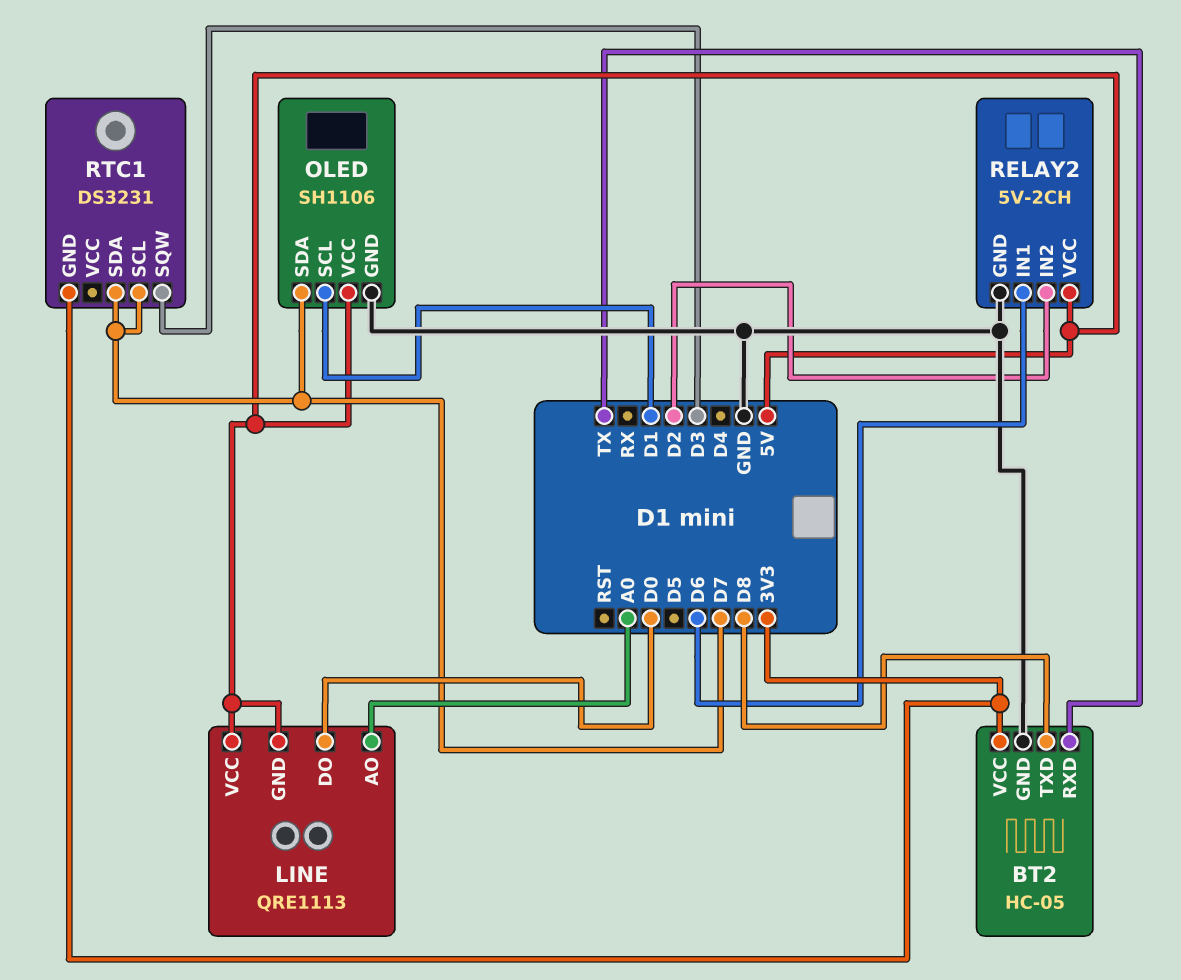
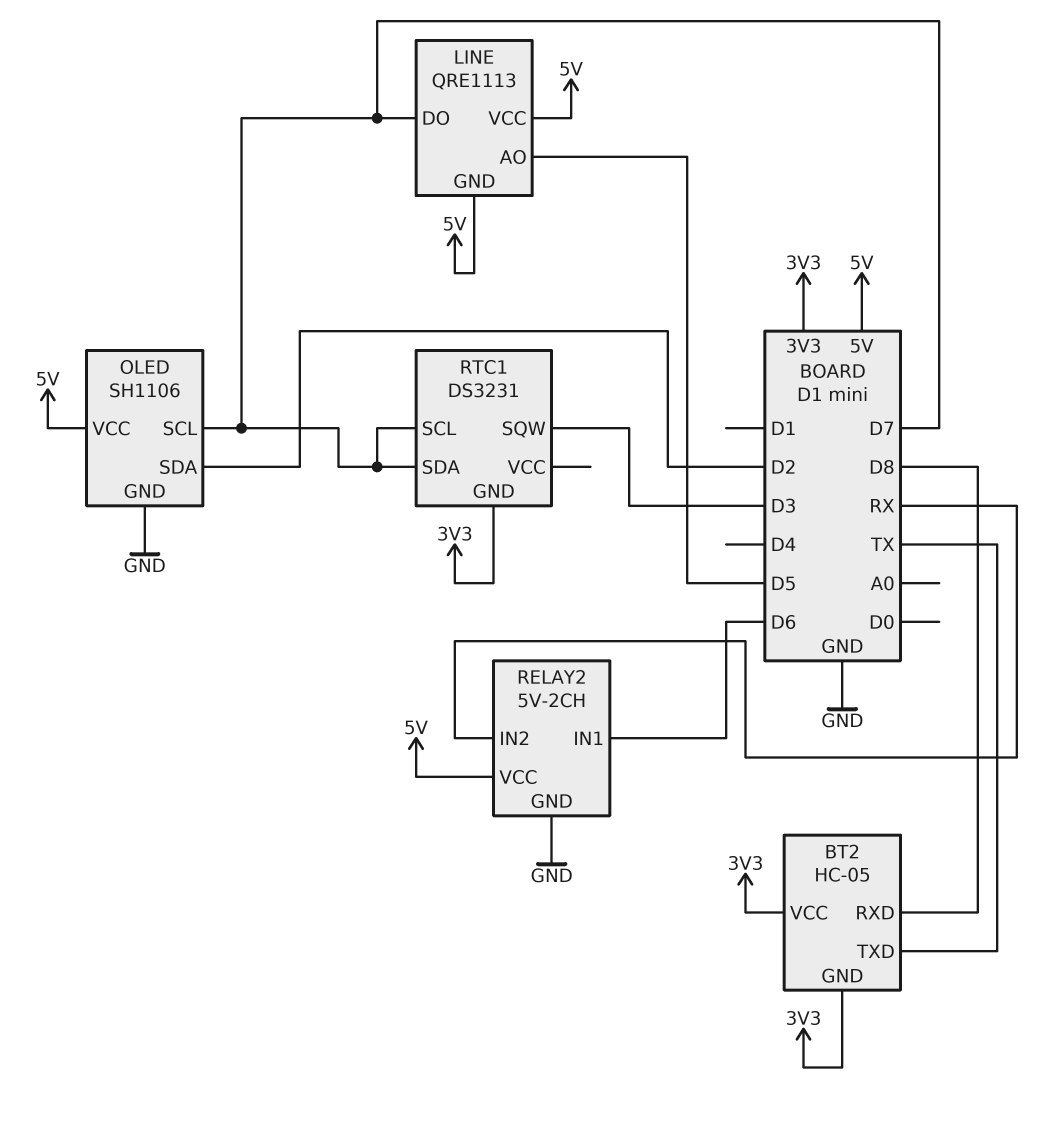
BT2 pin GND: GND -> 3V3
BT2 pin RXD: TX -> D8
BT2 pin TXD: D8 -> TX
LINE pin AO: A0 -> D5
LINE pin DO: D0 -> D7
OLED pin SCL: D1 -> D7
OLED pin SDA: D7 -> D2
RELAY2 pin IN2: D2 -> RX

